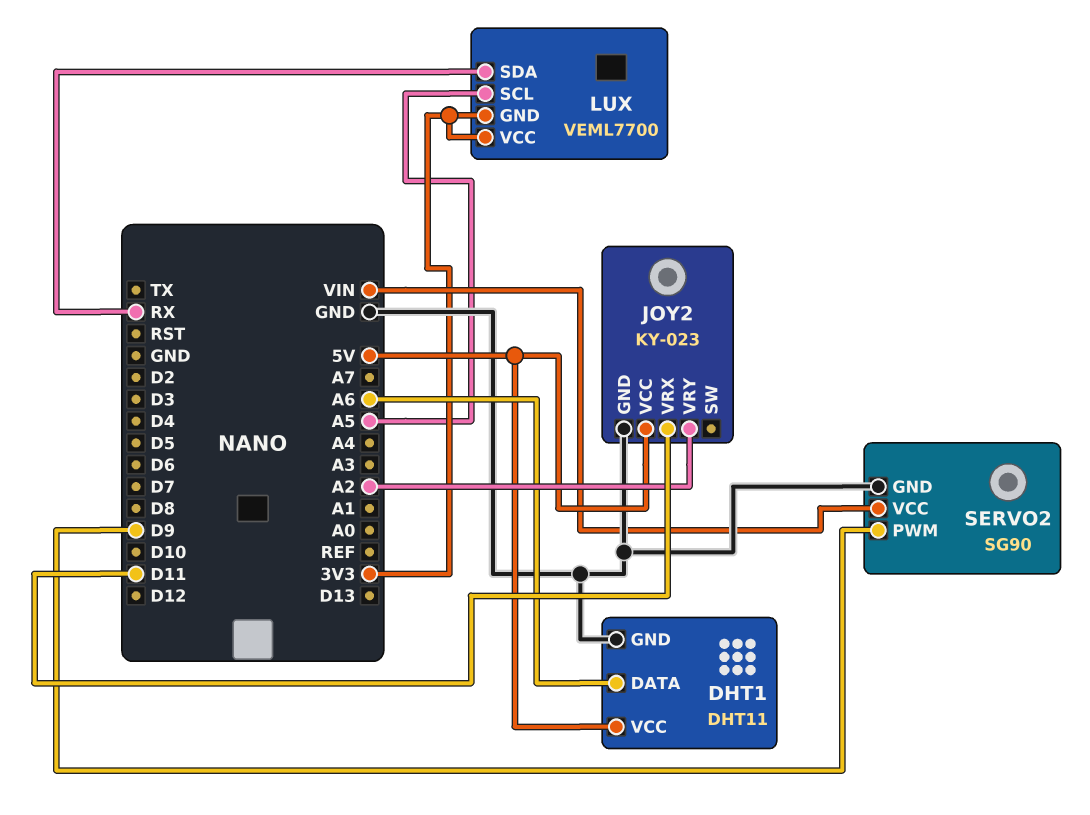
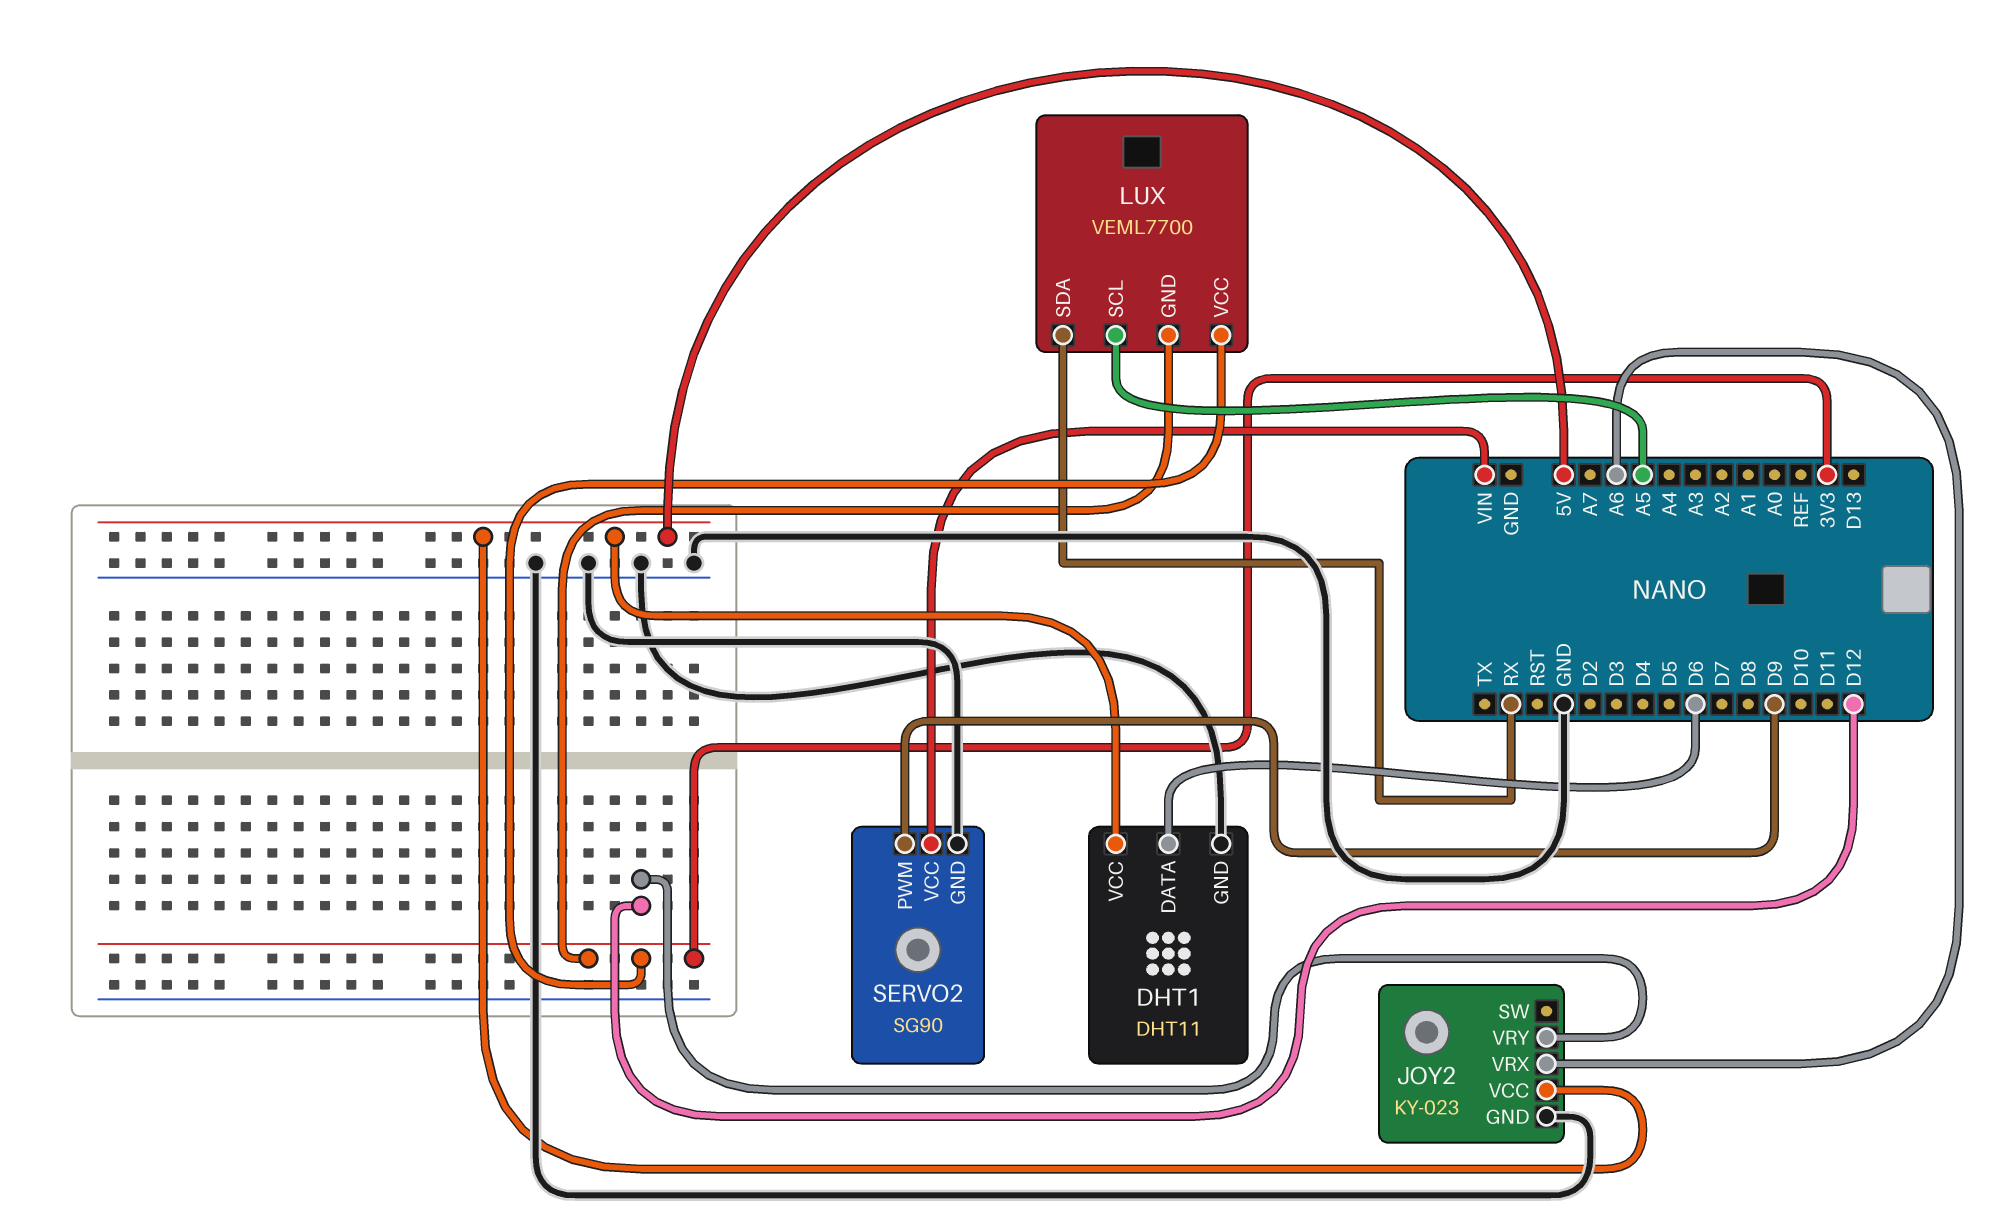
DHT1 pin DATA: A6 -> D6
JOY2 pin VRX: D11 -> A6
JOY2 pin VRY: A2 -> D12

